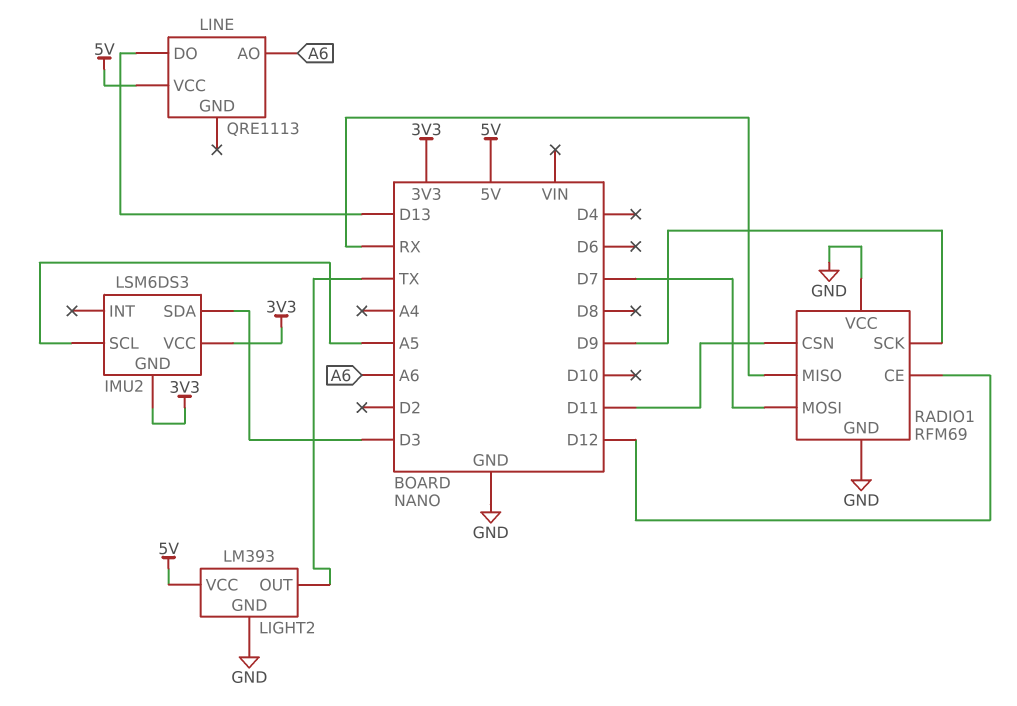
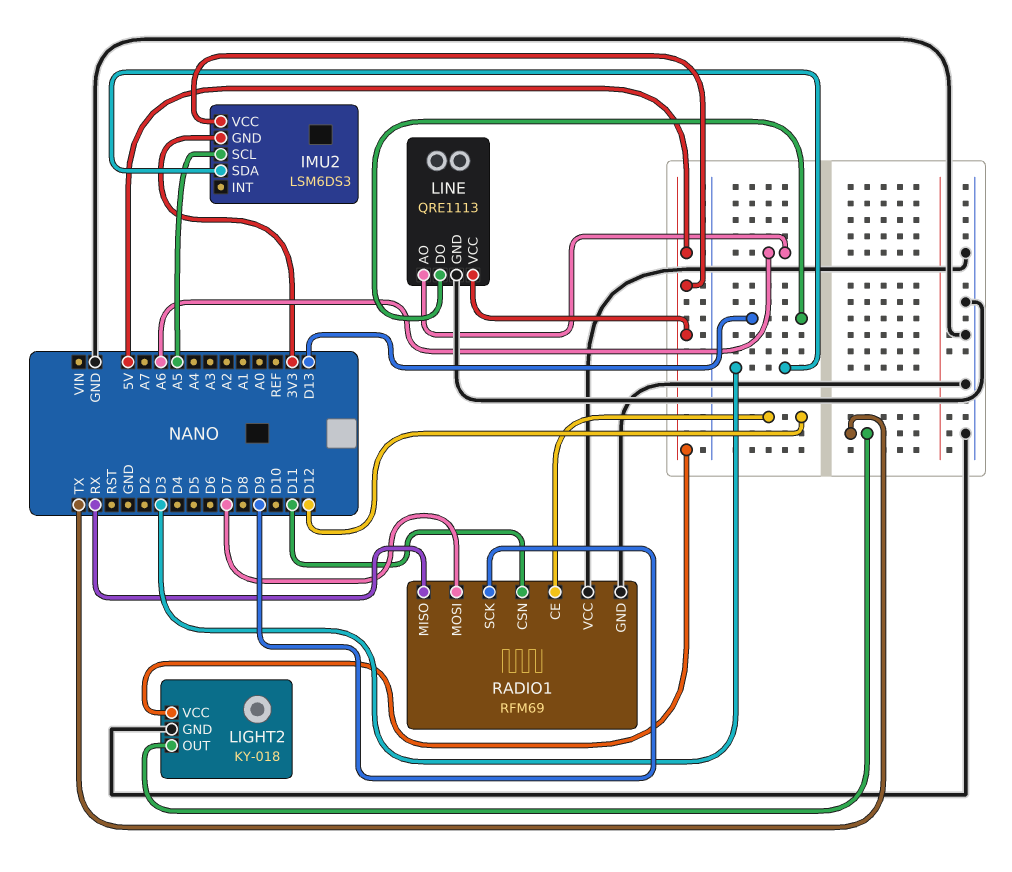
IMU2 pin VCC: 3V3 -> 5V
LIGHT2: LM393 -> KY-018
LINE pin GND: none -> GND

